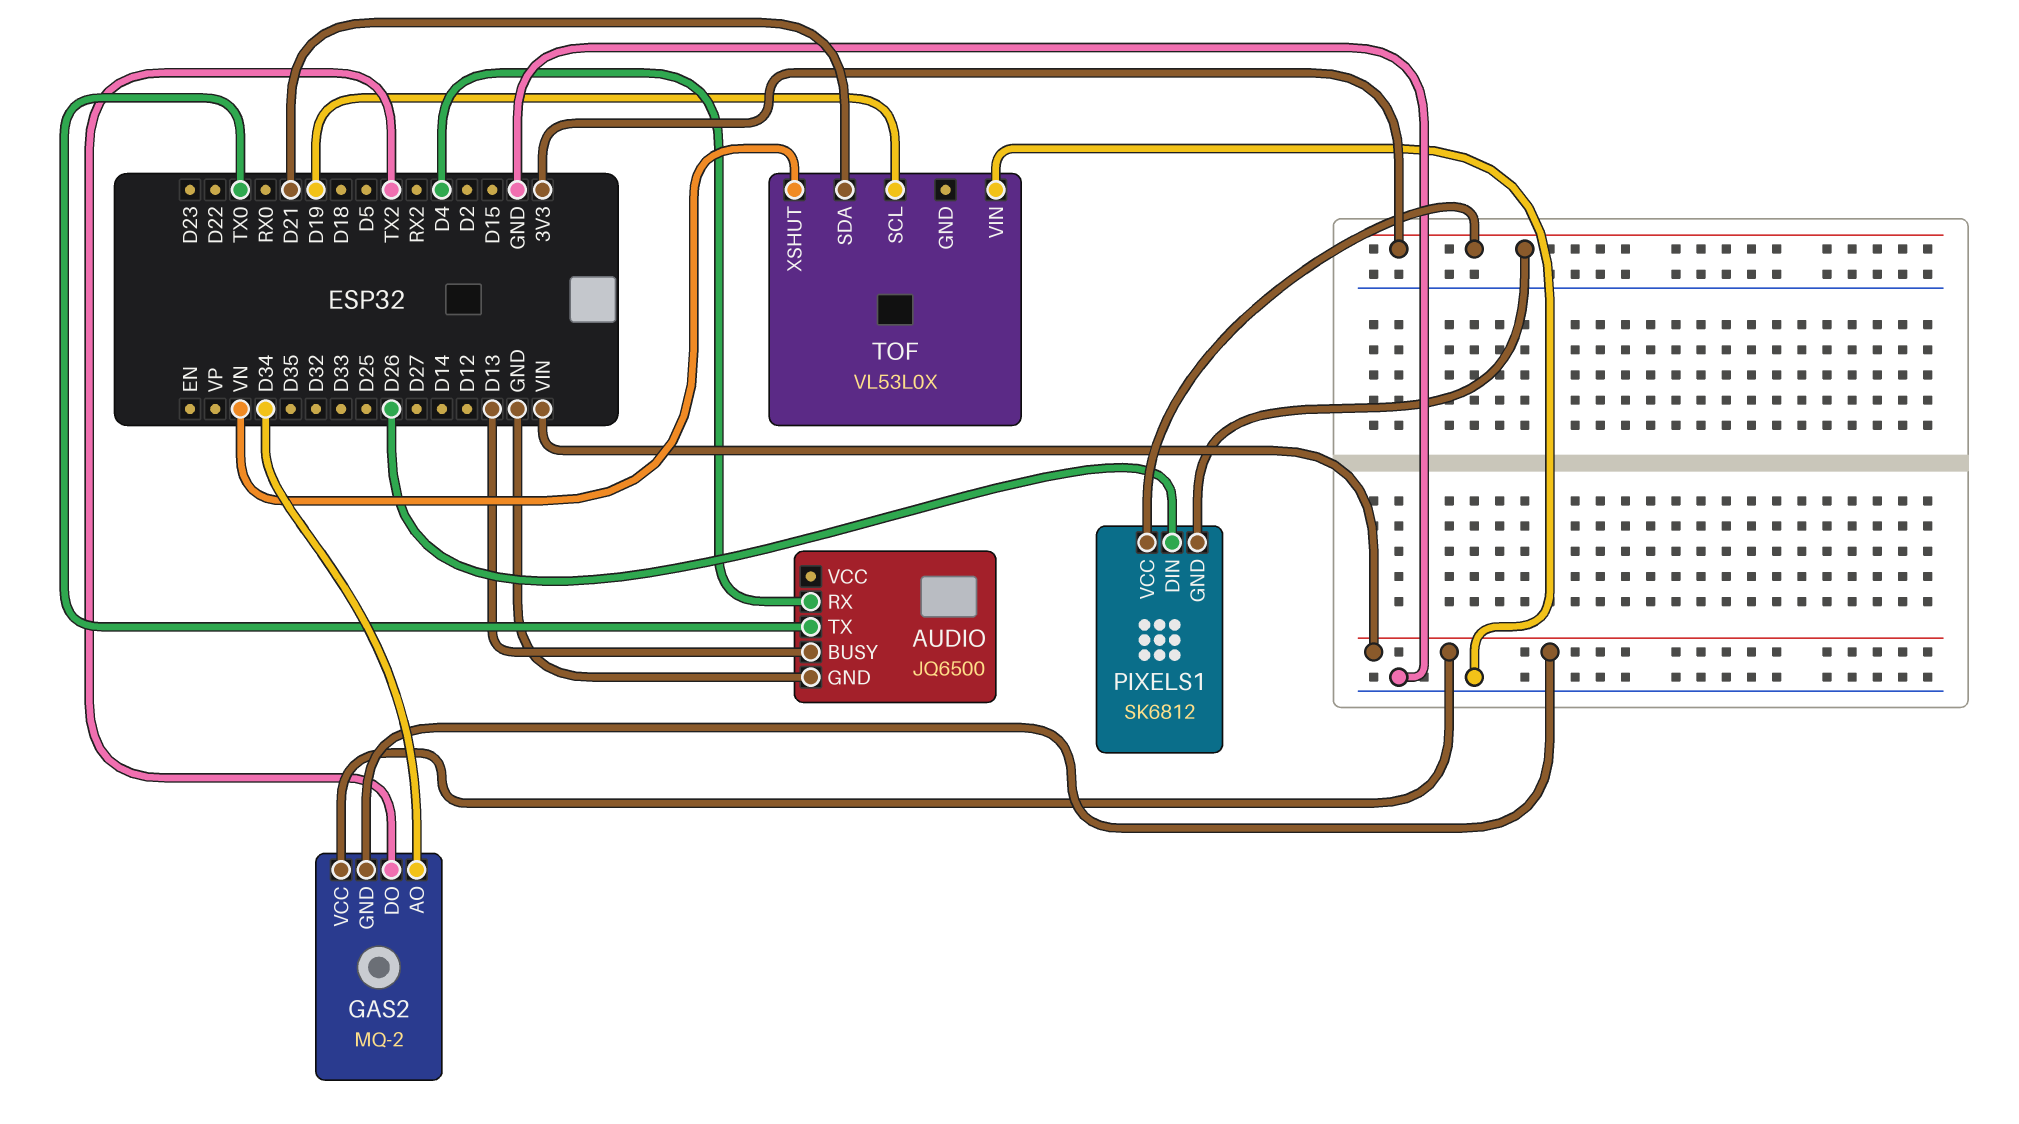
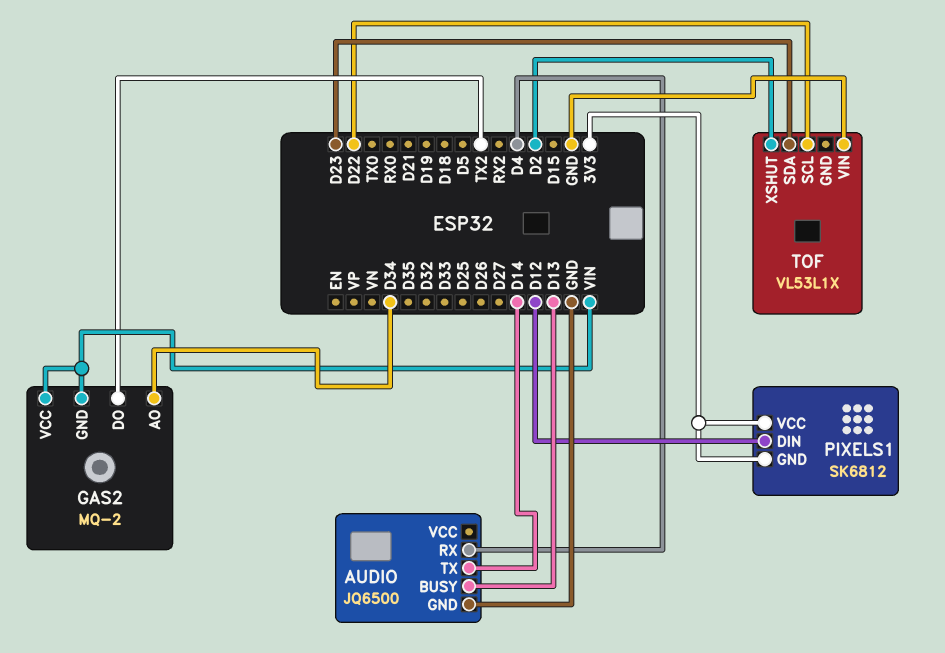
AUDIO pin TX: TX0 -> D14
PIXELS1 pin DIN: D26 -> D12
TOF: VL53L0X -> VL53L1X
TOF pin SCL: D19 -> D22
TOF pin SDA: D21 -> D23
TOF pin XSHUT: VN -> D2

